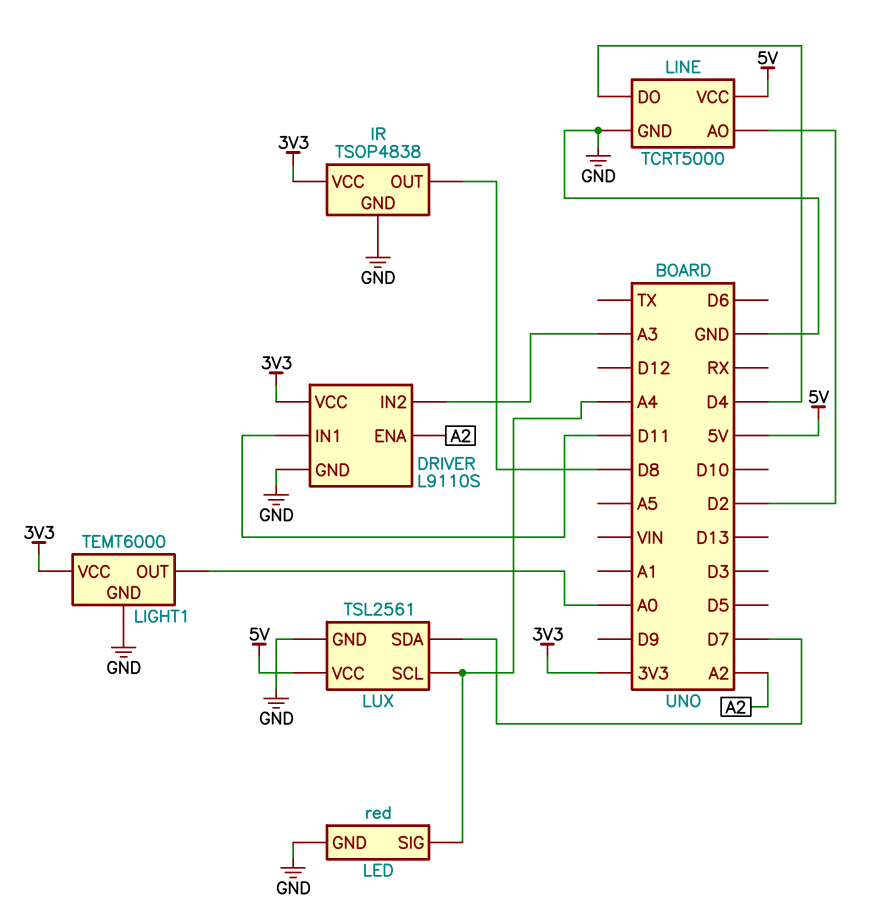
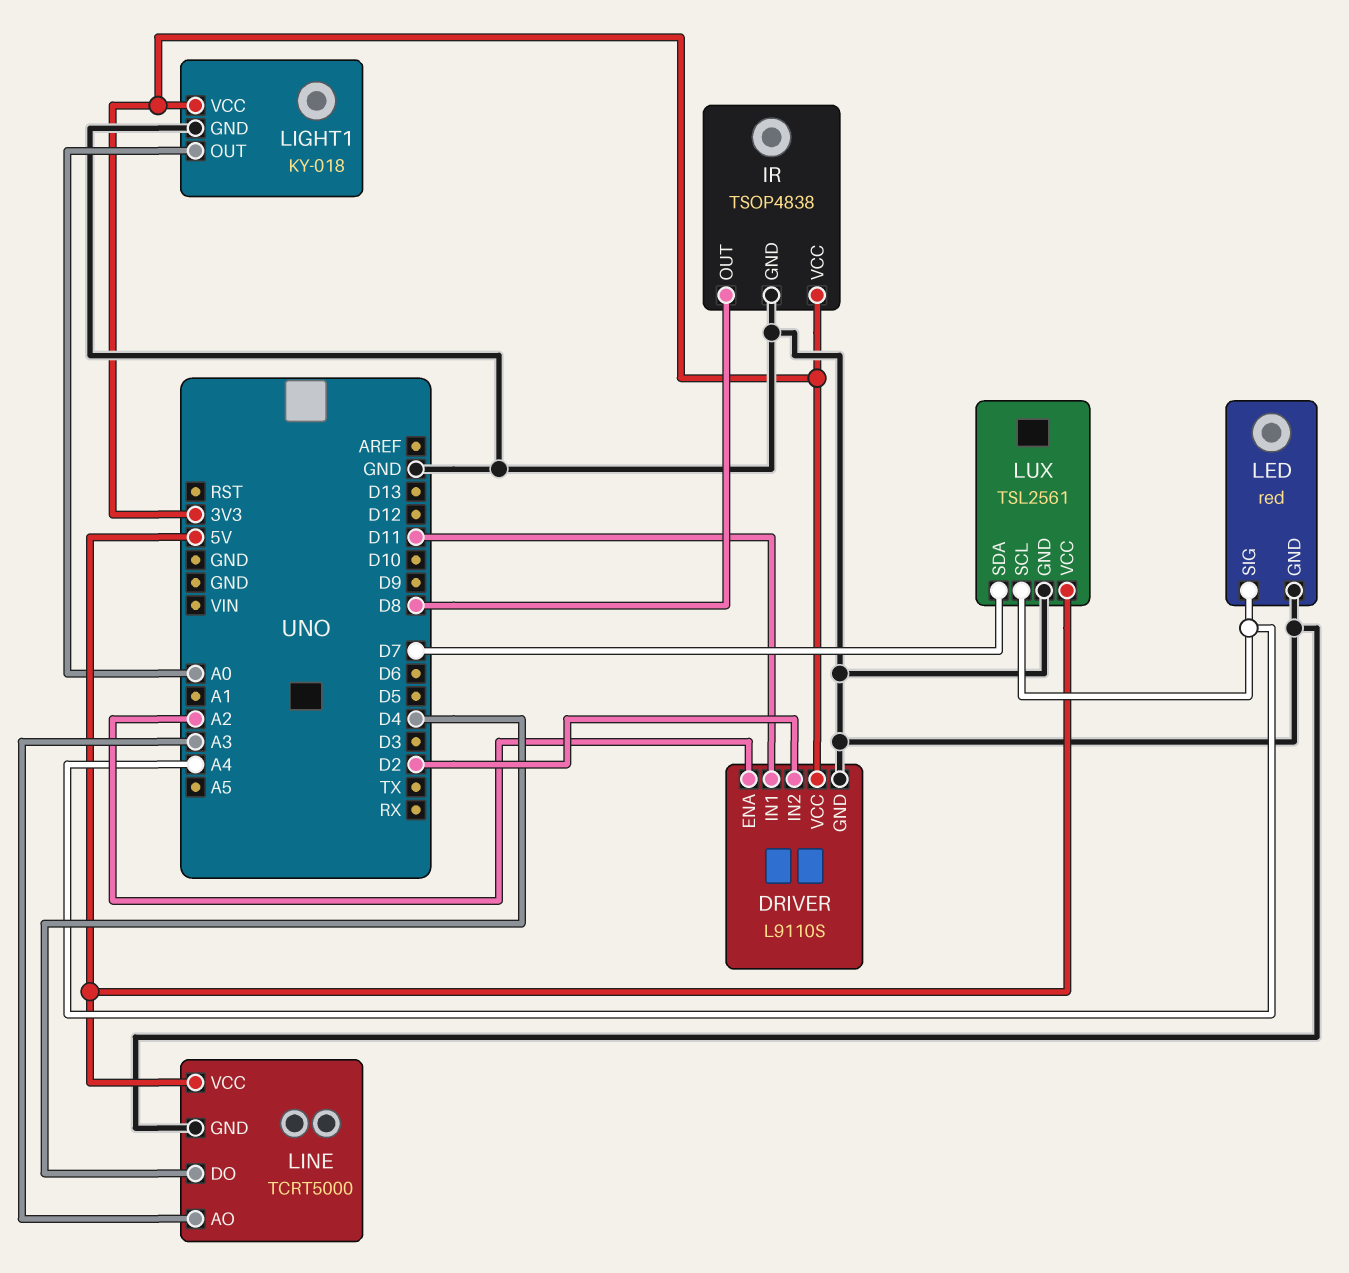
DRIVER pin IN2: A3 -> D2
LIGHT1: TEMT6000 -> KY-018
LINE pin AO: D2 -> A3

